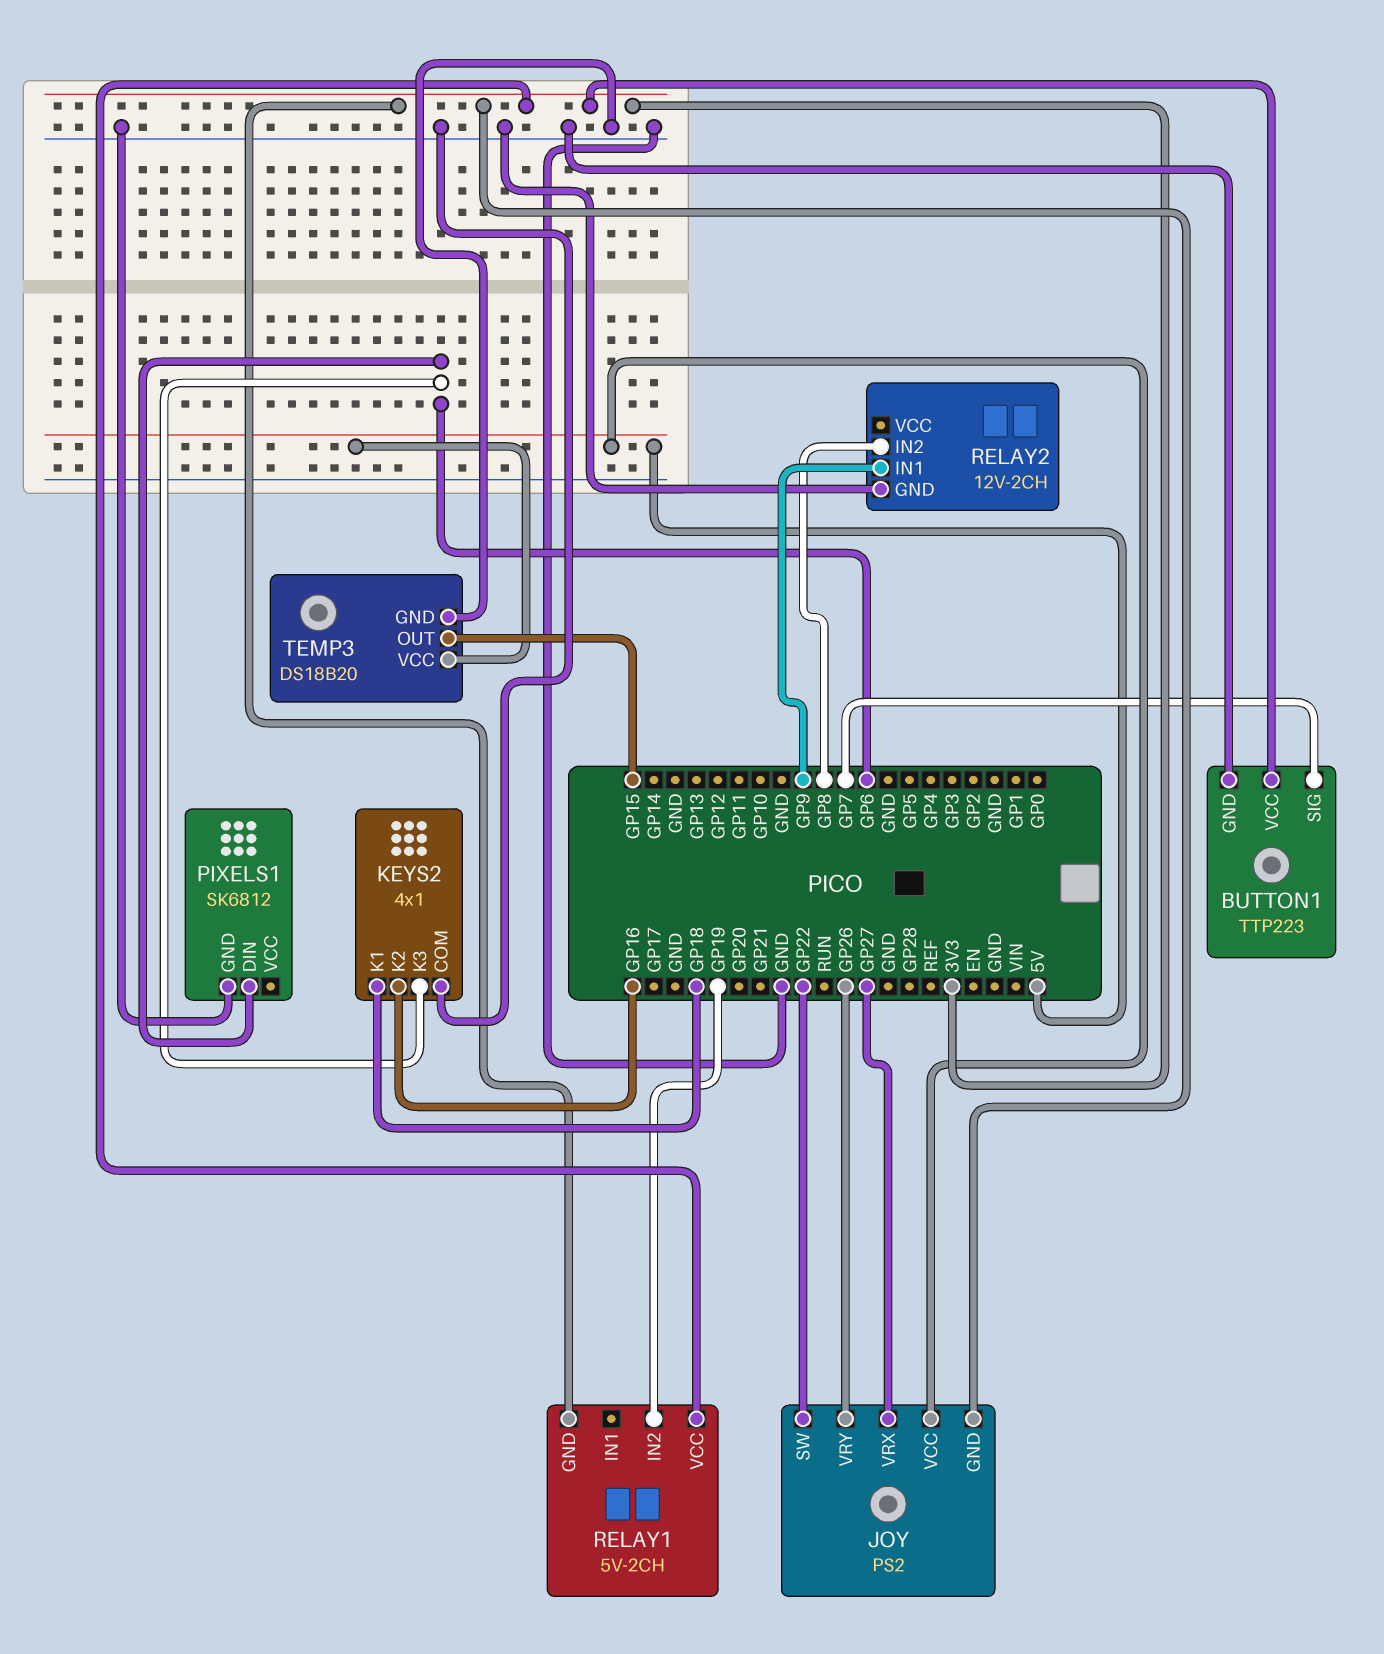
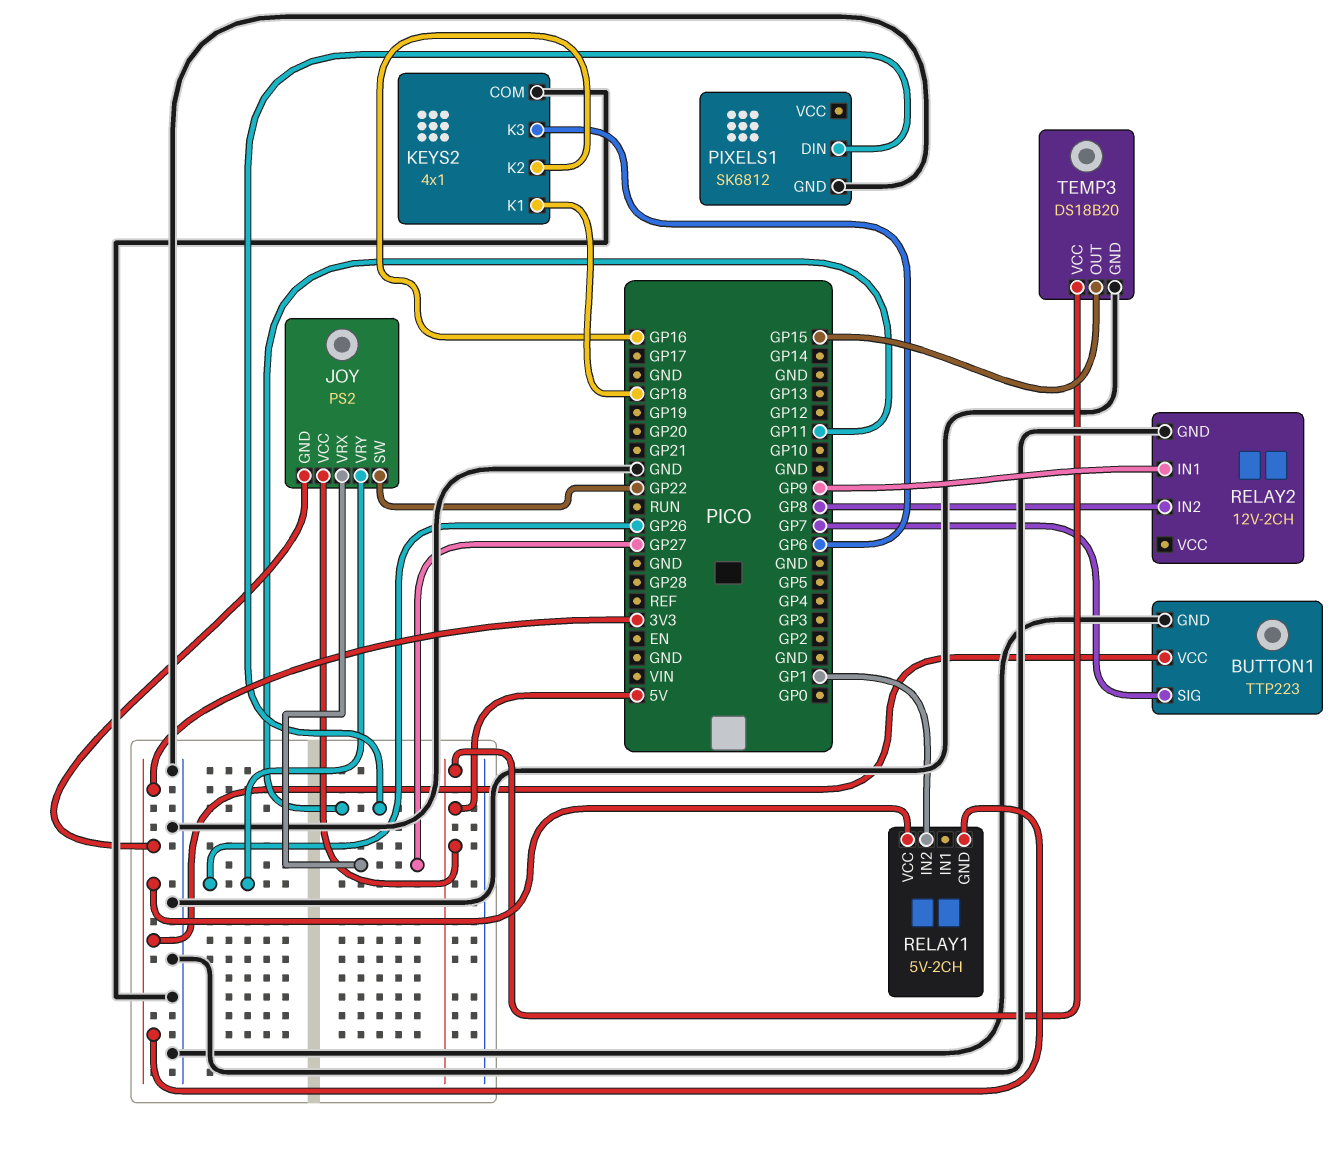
PIXELS1 pin DIN: GP6 -> GP11
RELAY1 pin IN2: GP19 -> GP1

